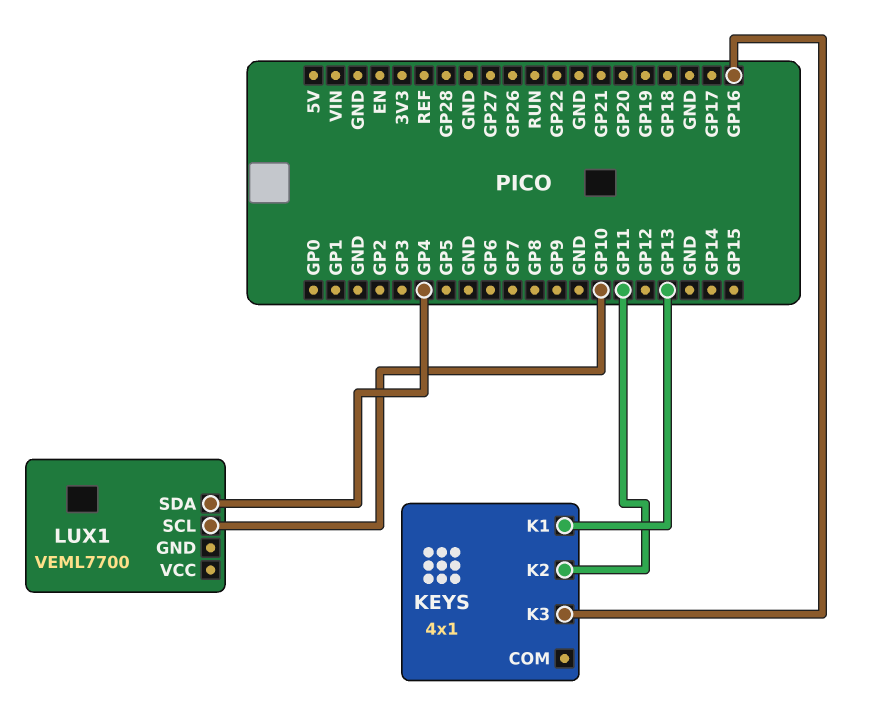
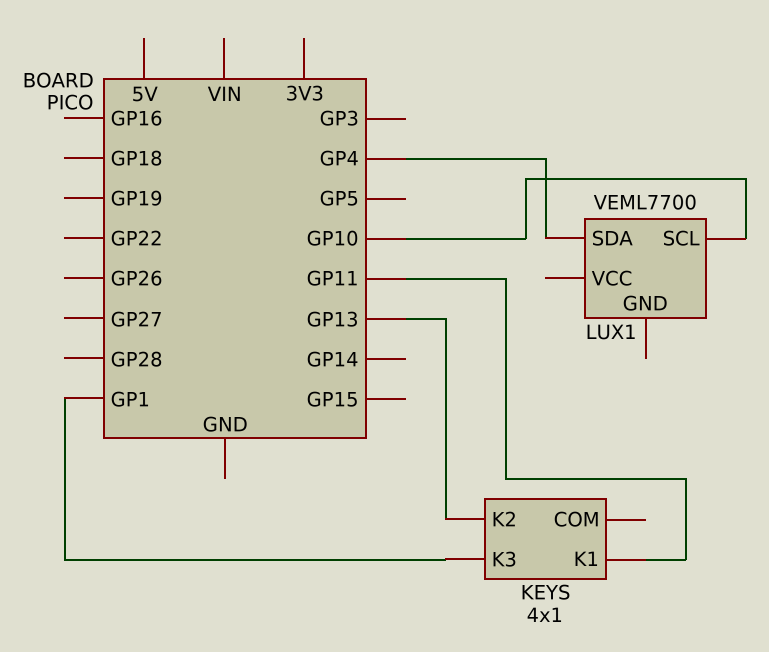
KEYS pin K1: GP13 -> GP11
KEYS pin K2: GP11 -> GP13
KEYS pin K3: GP16 -> GP1

